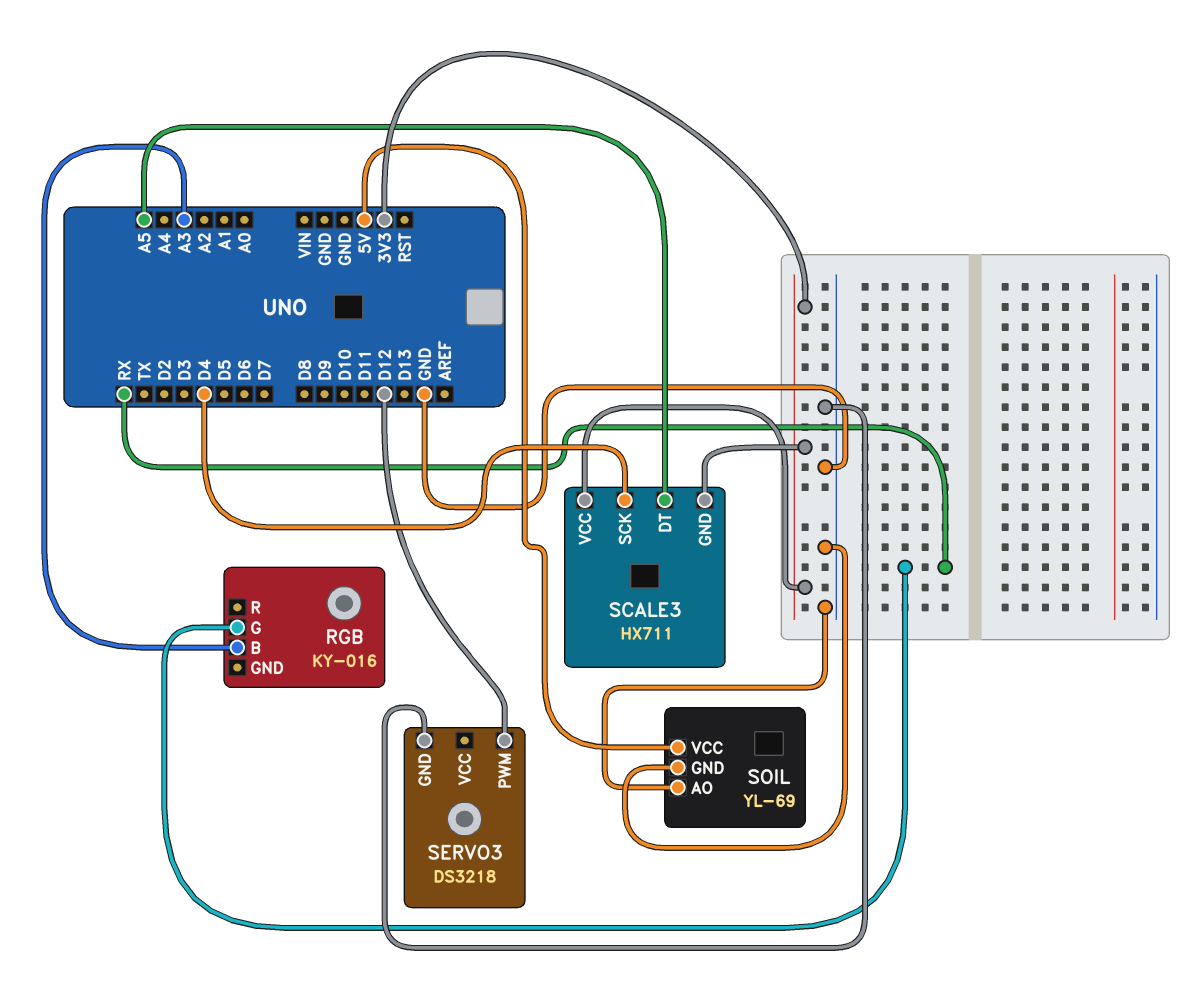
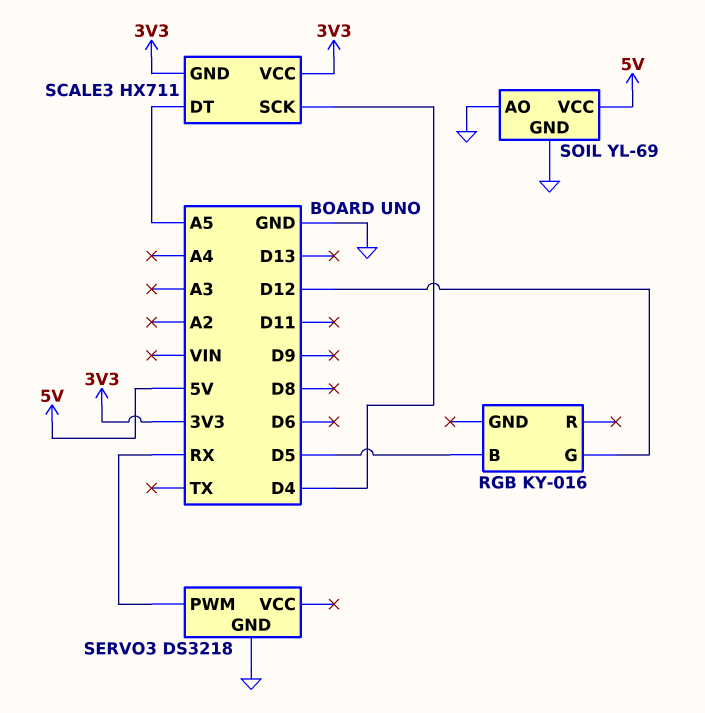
RGB pin B: A3 -> D5
RGB pin G: RX -> D12
SERVO3 pin PWM: D12 -> RX

